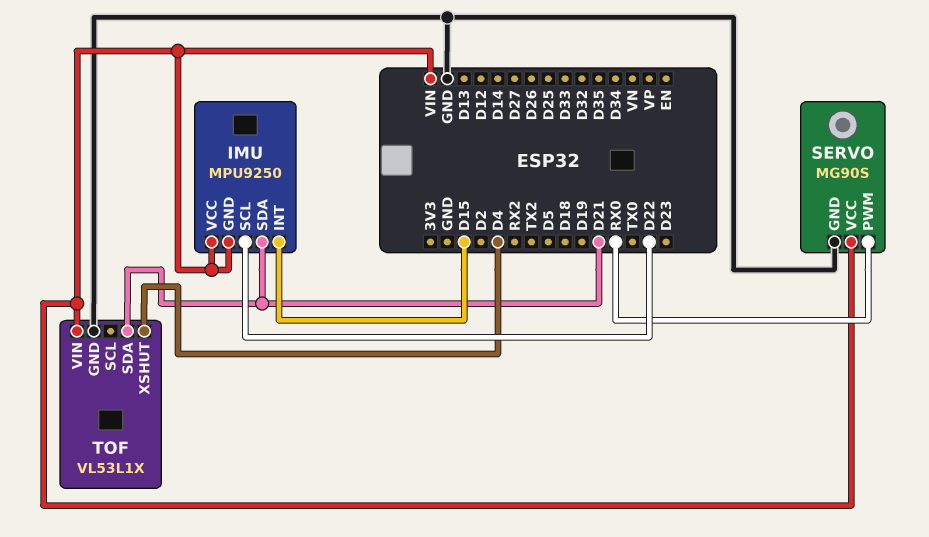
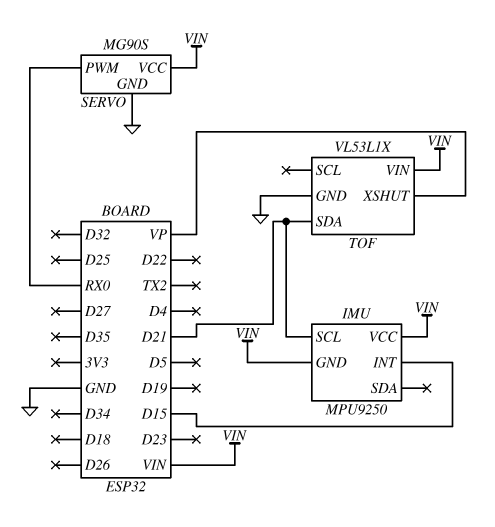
IMU pin SCL: D22 -> D21
IMU pin SDA: D21 -> none
TOF pin XSHUT: D4 -> VP

